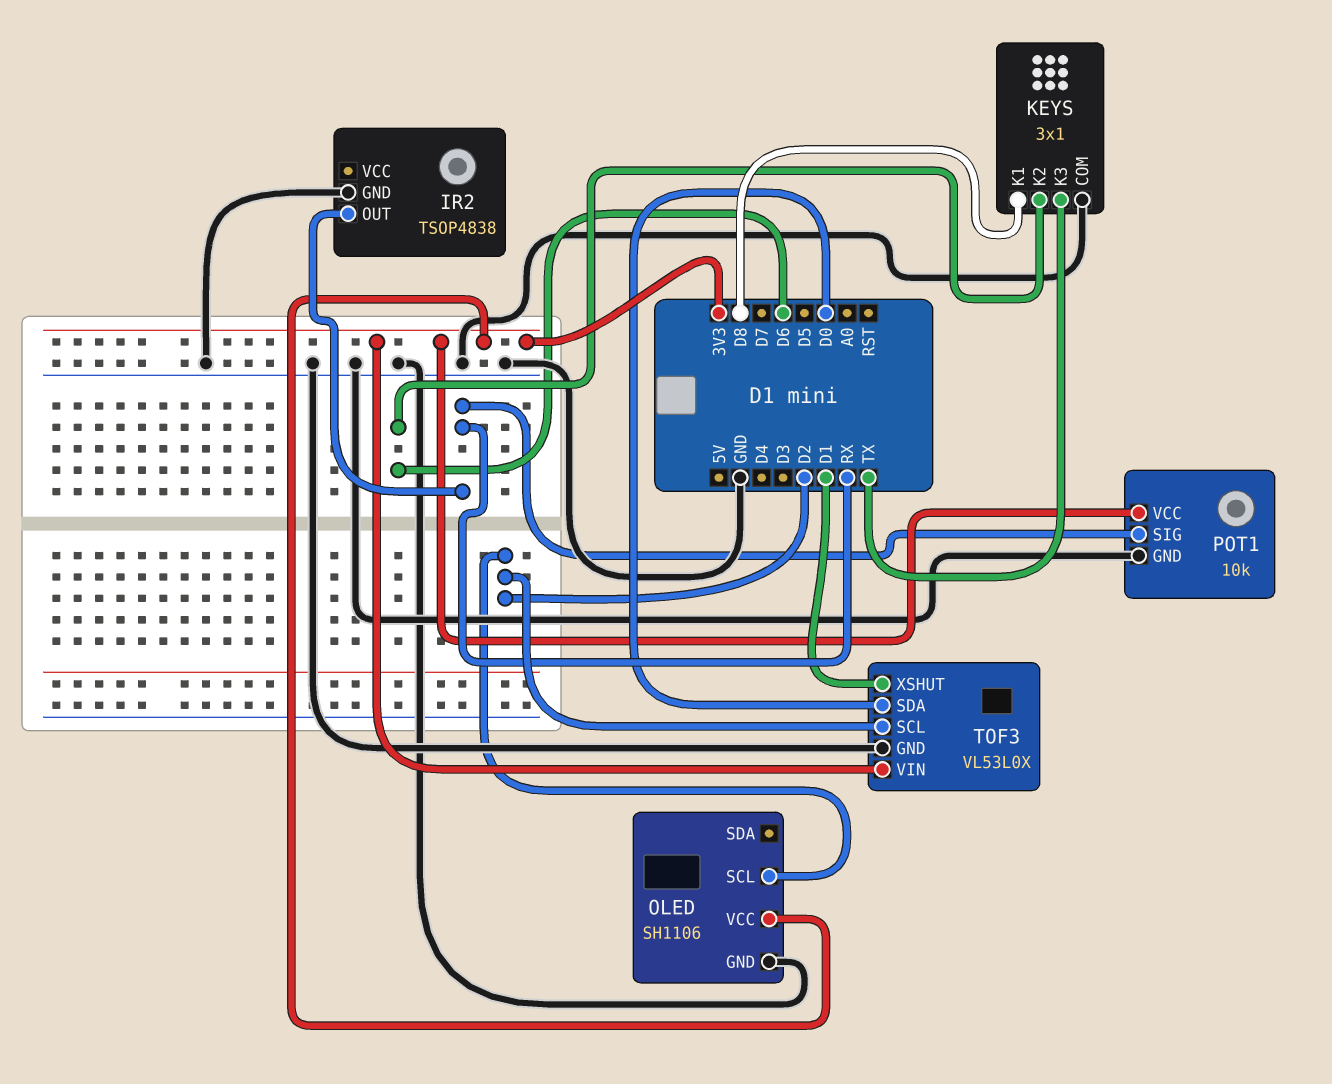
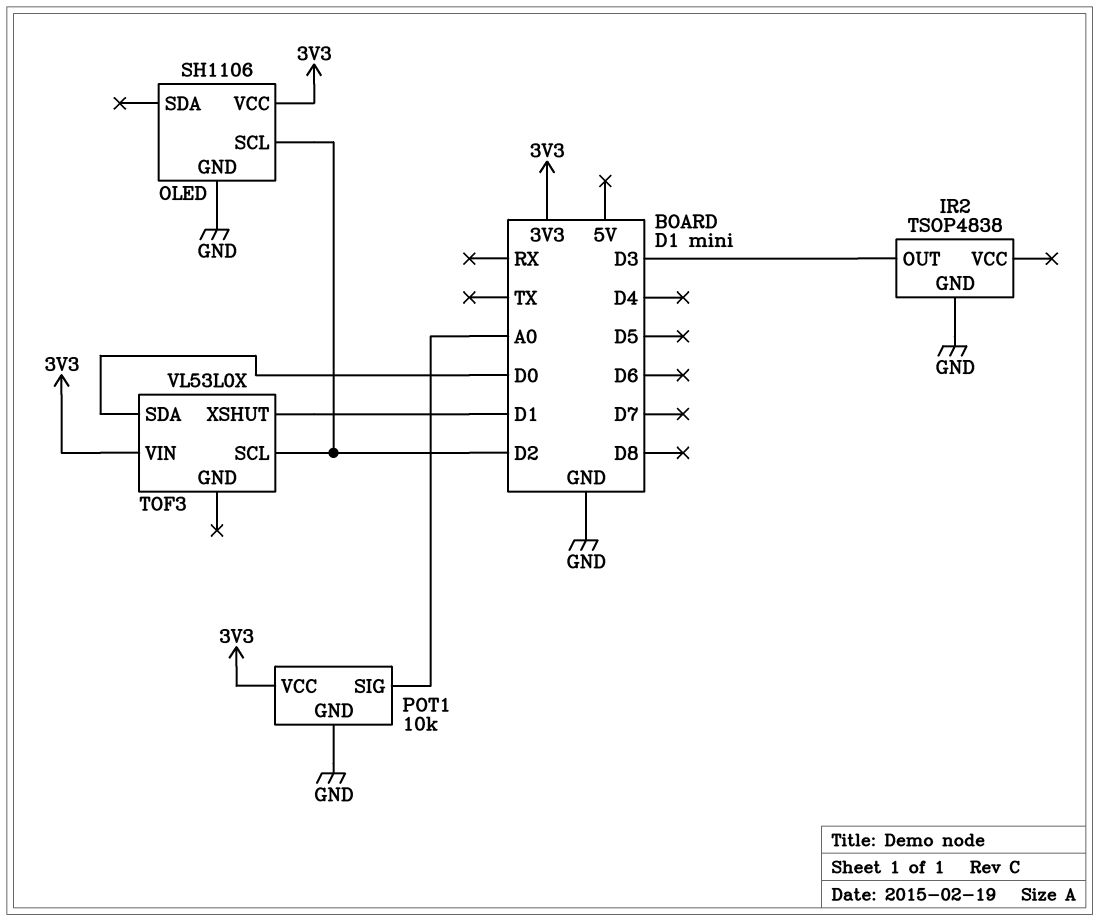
IR2 pin OUT: RX -> D3
KEYS: 3x1 -> none
KEYS pin COM: GND -> none
KEYS pin K1: D8 -> none
KEYS pin K2: D6 -> none
KEYS pin K3: TX -> none
POT1 pin SIG: RX -> A0
TOF3 pin GND: GND -> none

